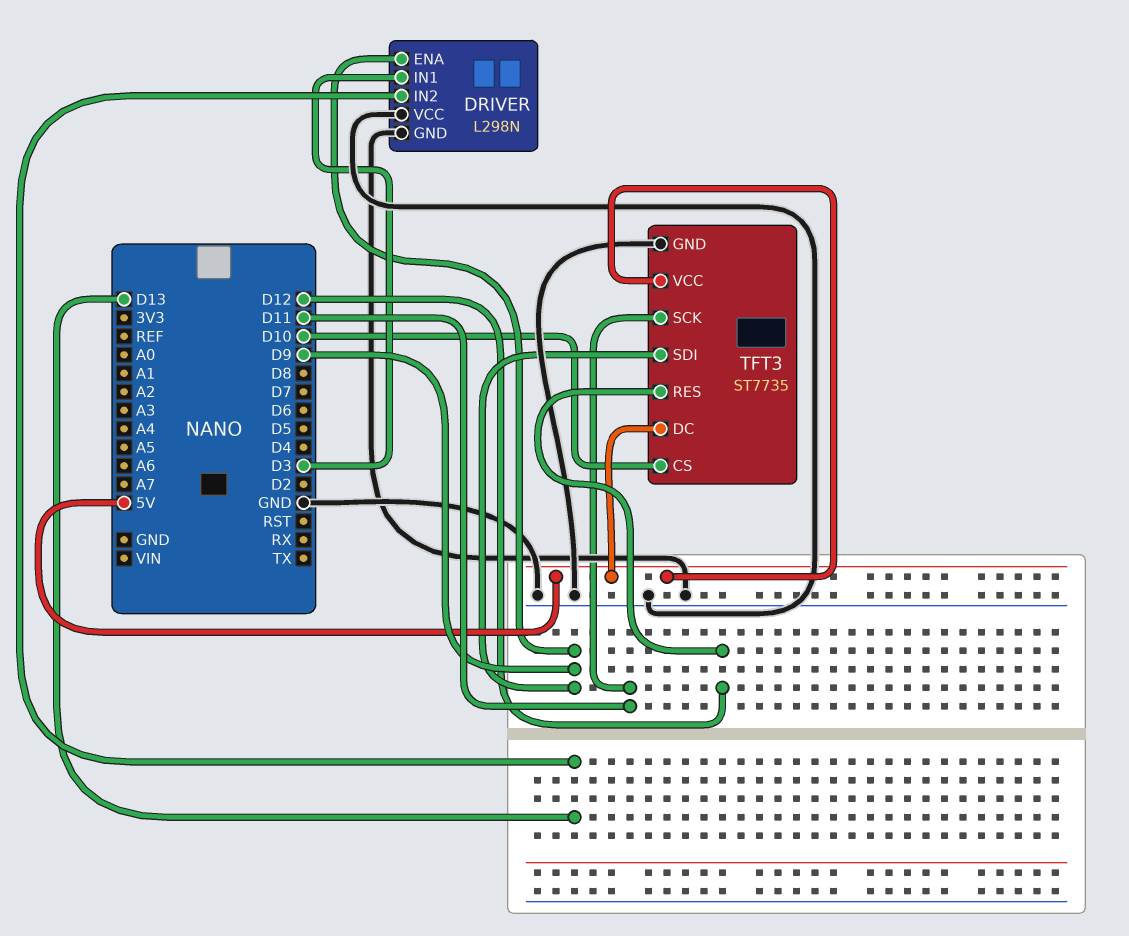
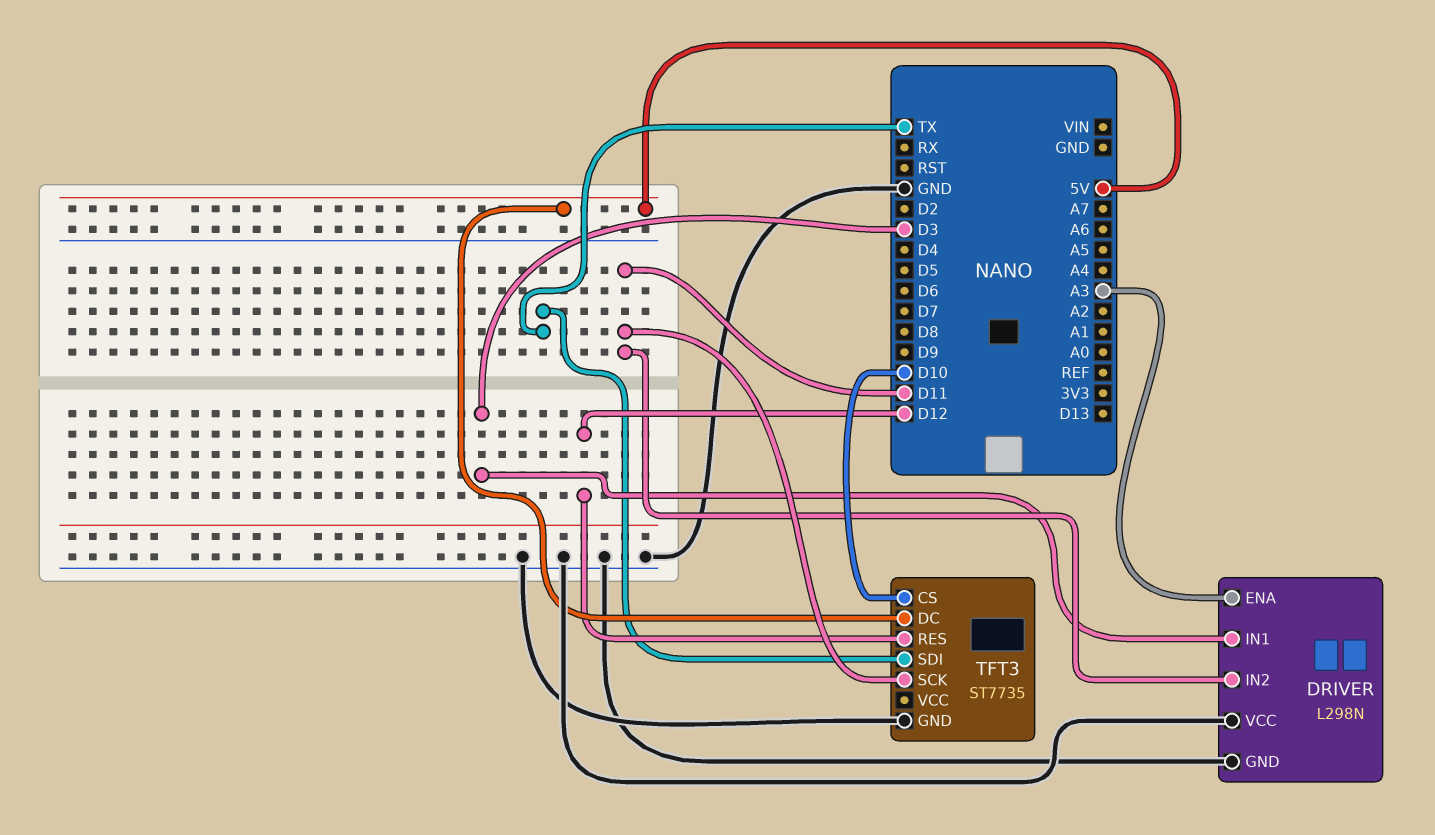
DRIVER pin ENA: D9 -> A3
DRIVER pin IN2: D13 -> D11
TFT3 pin SDI: D9 -> TX
TFT3 pin VCC: 5V -> none

